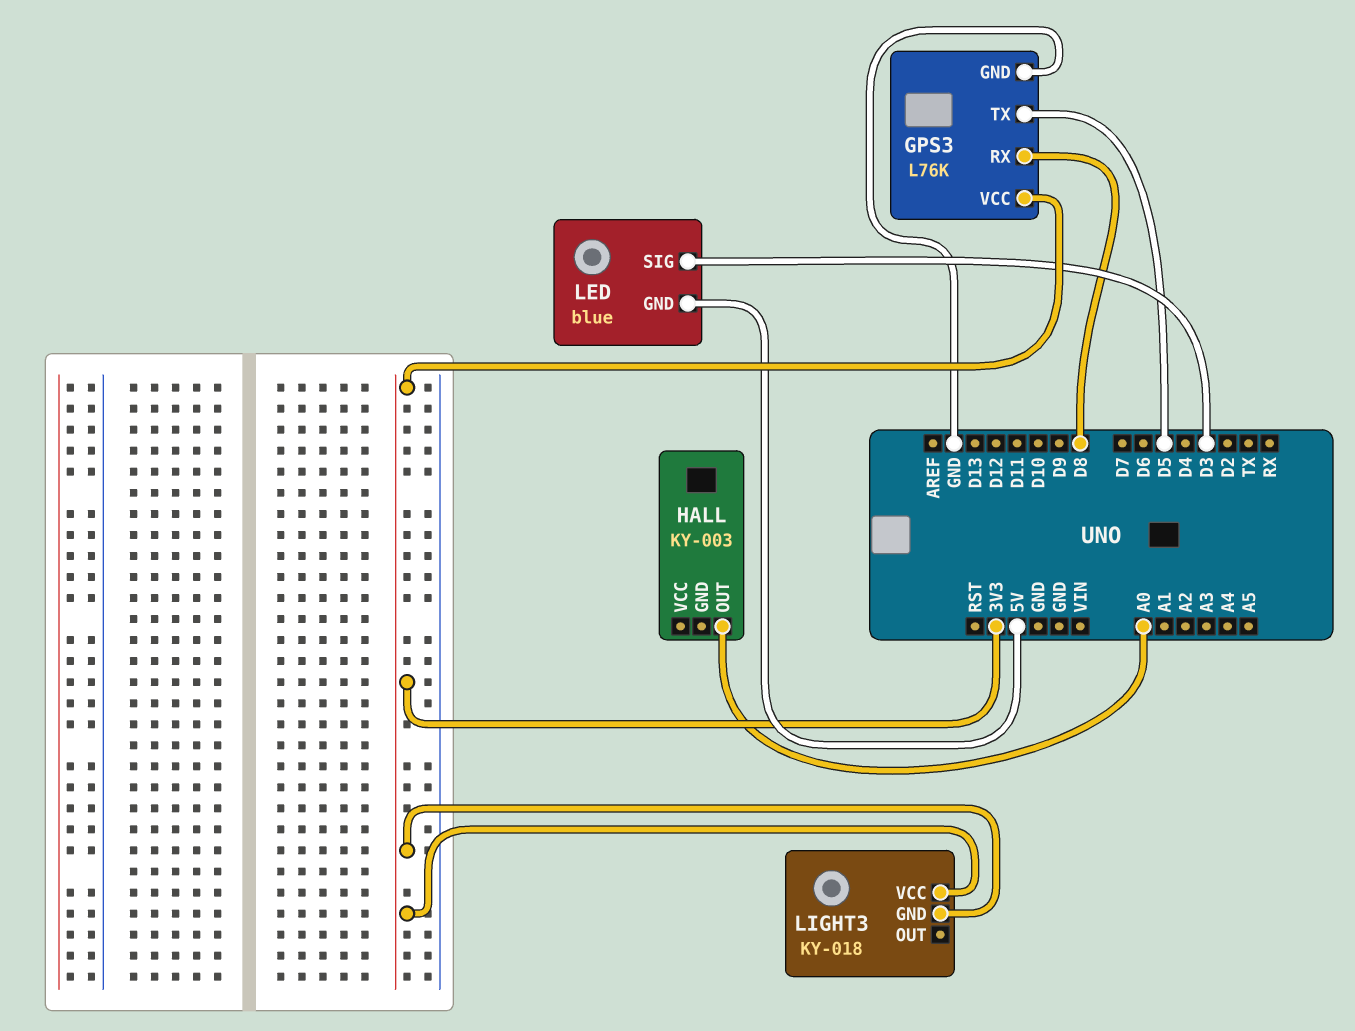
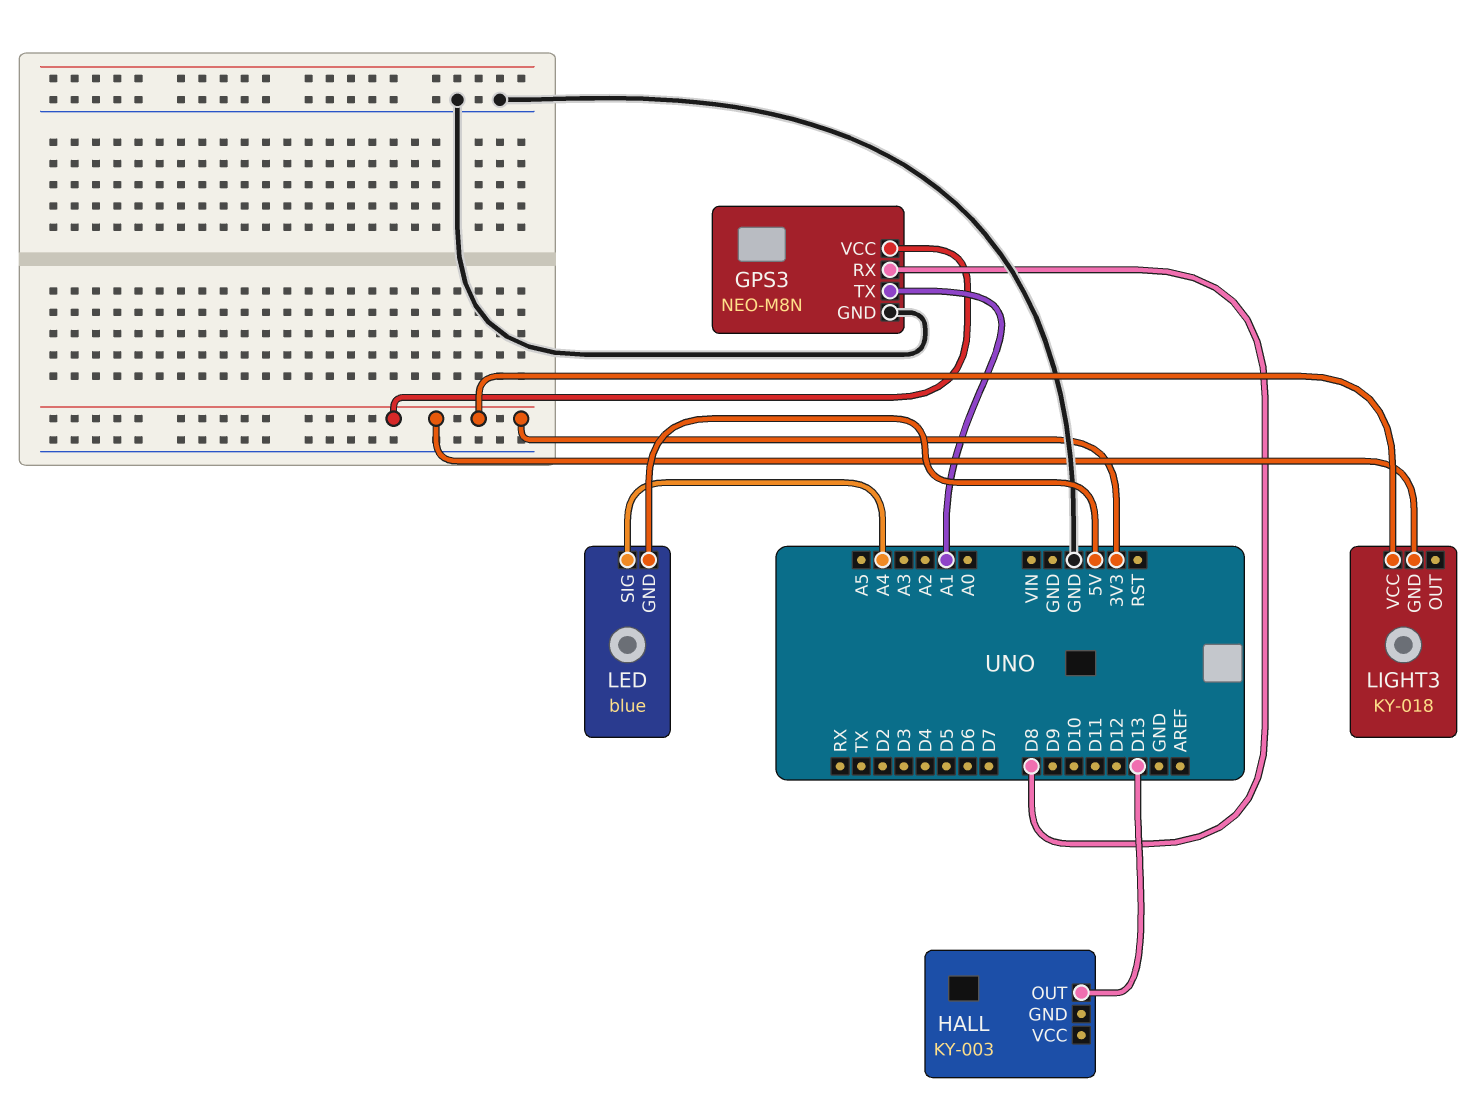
GPS3: L76K -> NEO-M8N
GPS3 pin TX: D5 -> A1
HALL pin OUT: A0 -> D13
LED pin SIG: D3 -> A4

